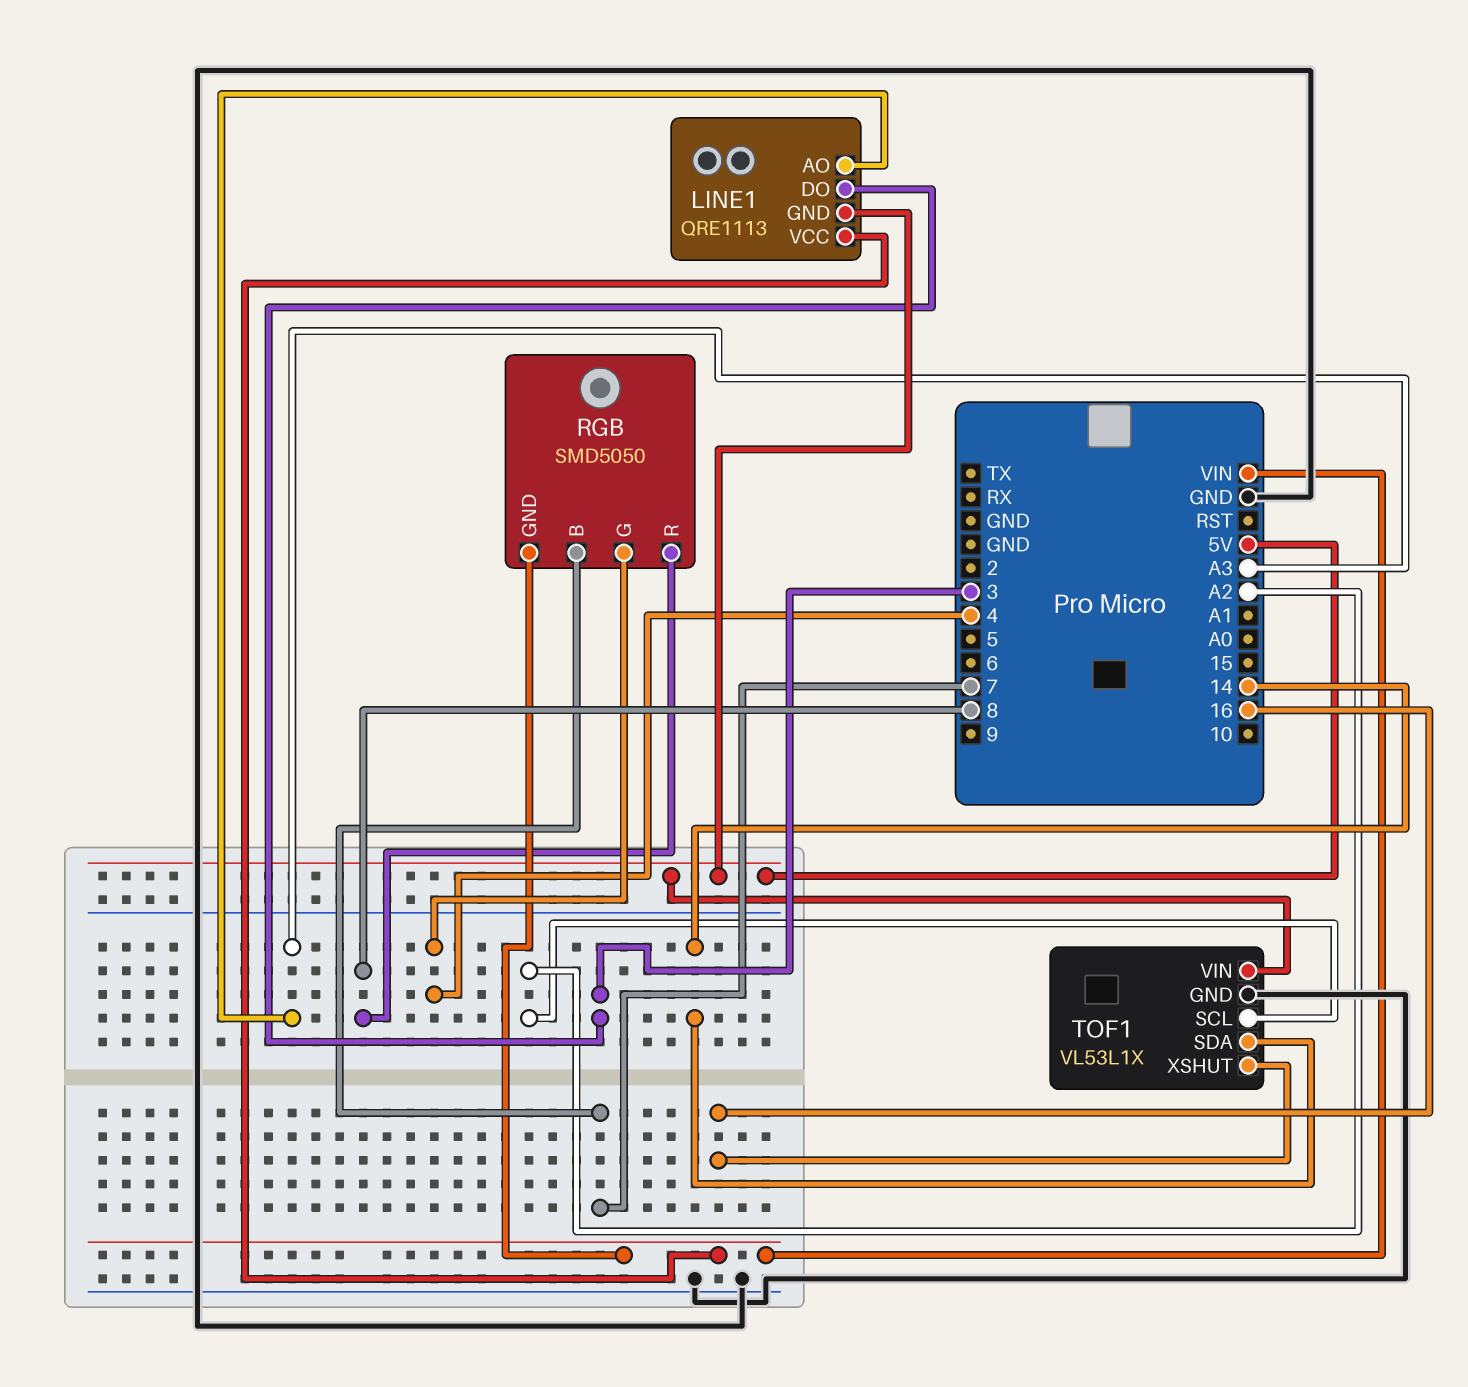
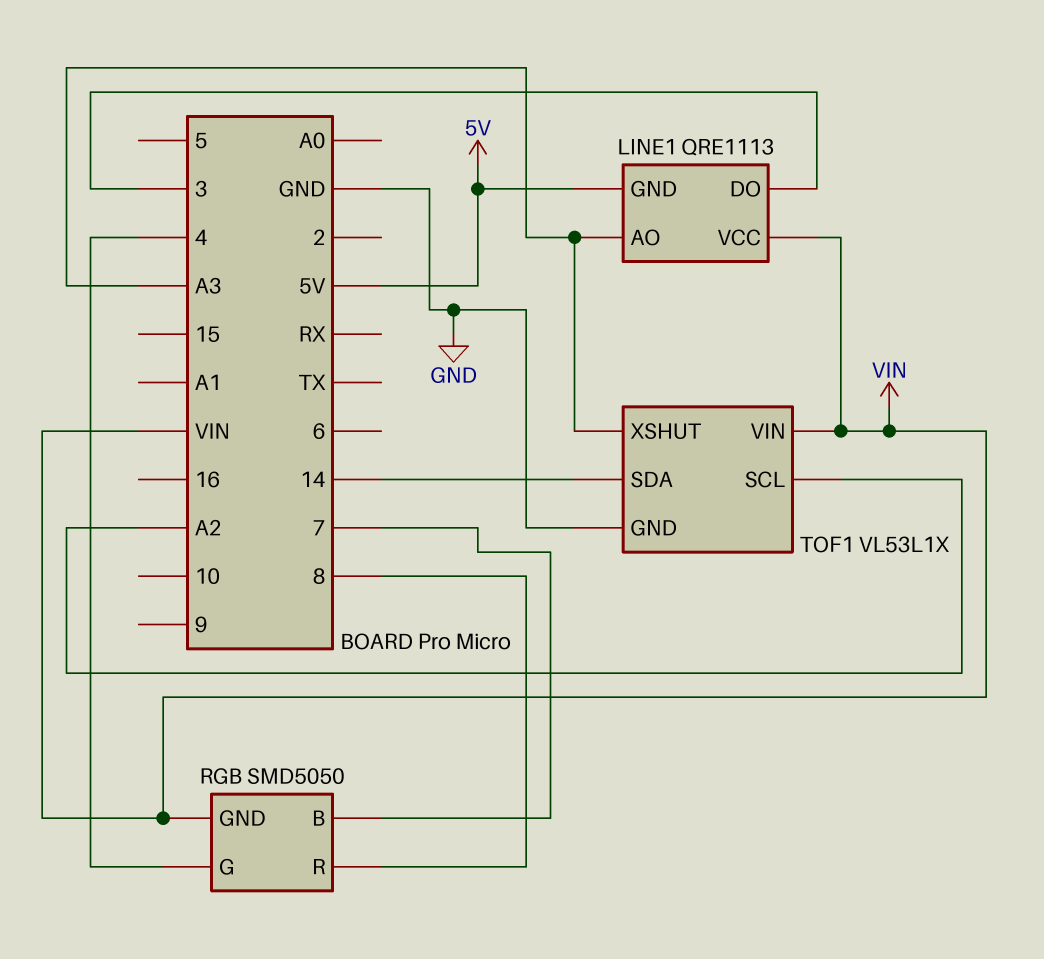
TOF1 pin VIN: 5V -> VIN
TOF1 pin XSHUT: 16 -> A3

